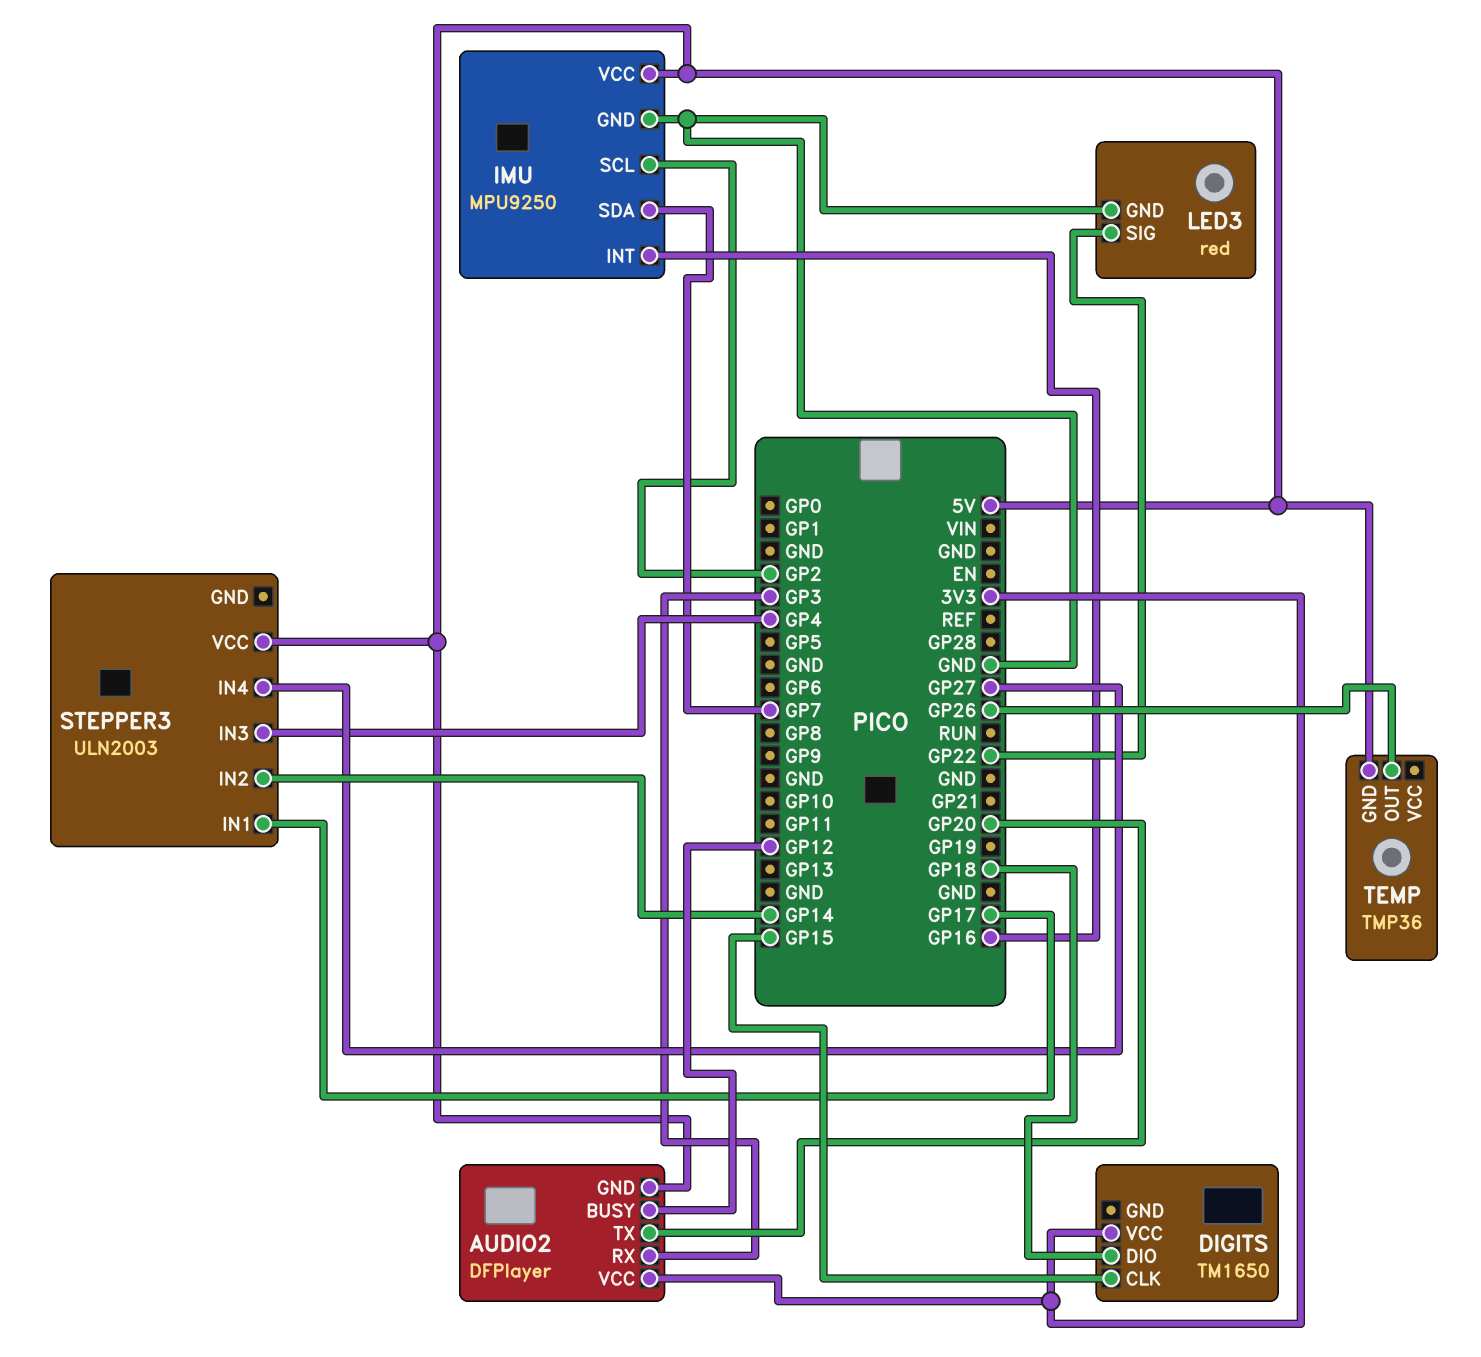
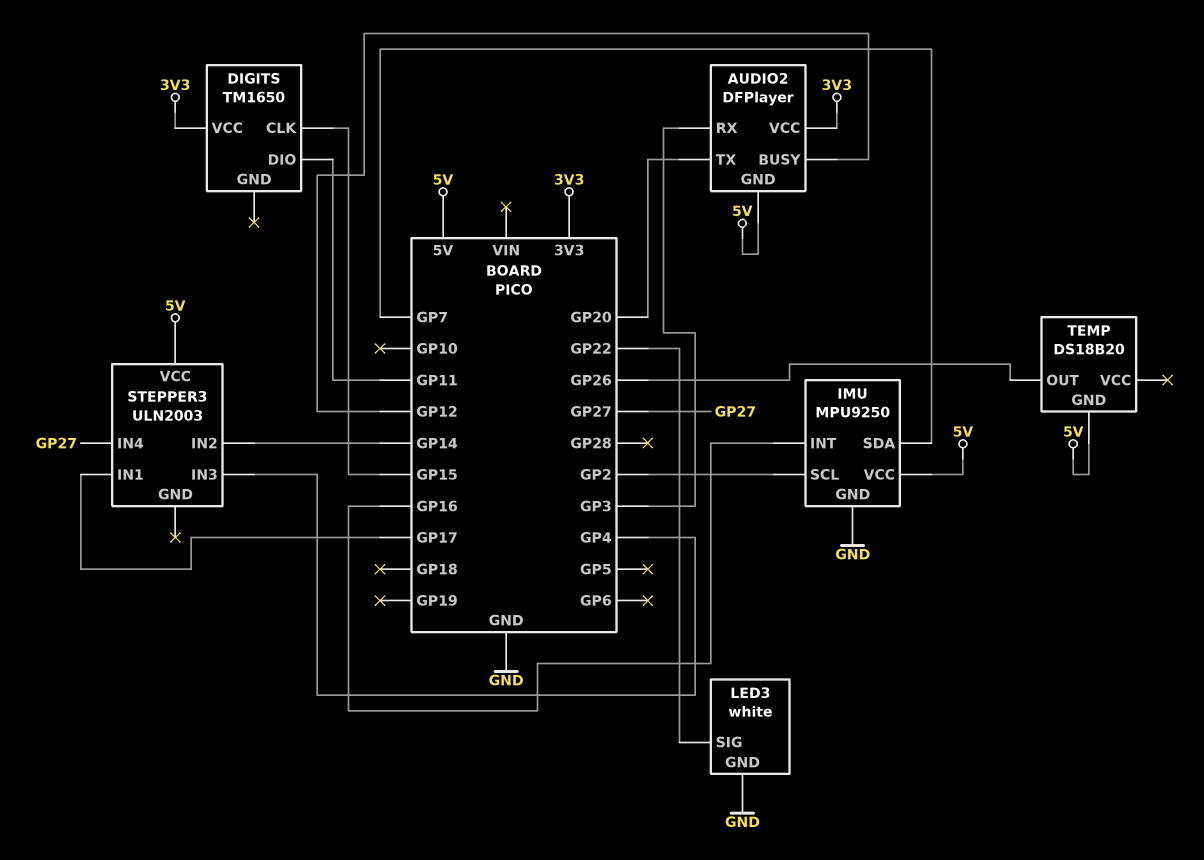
DIGITS pin DIO: GP18 -> GP11
LED3: red -> white
TEMP: TMP36 -> DS18B20

